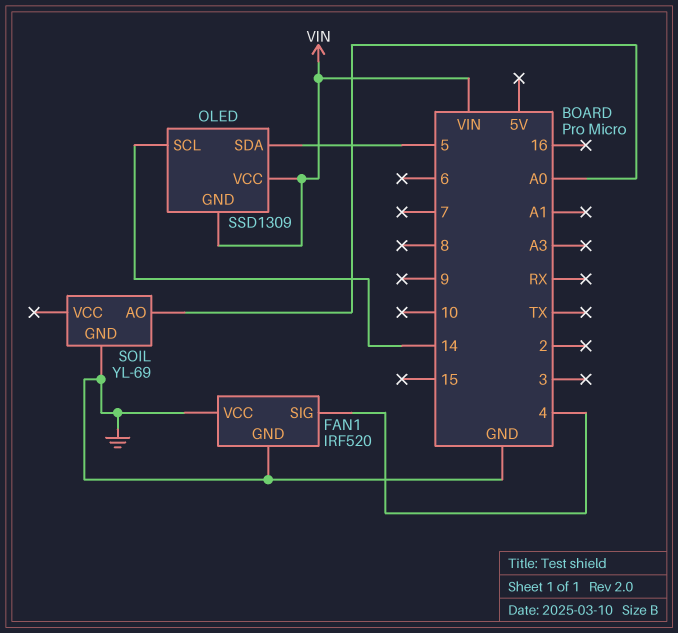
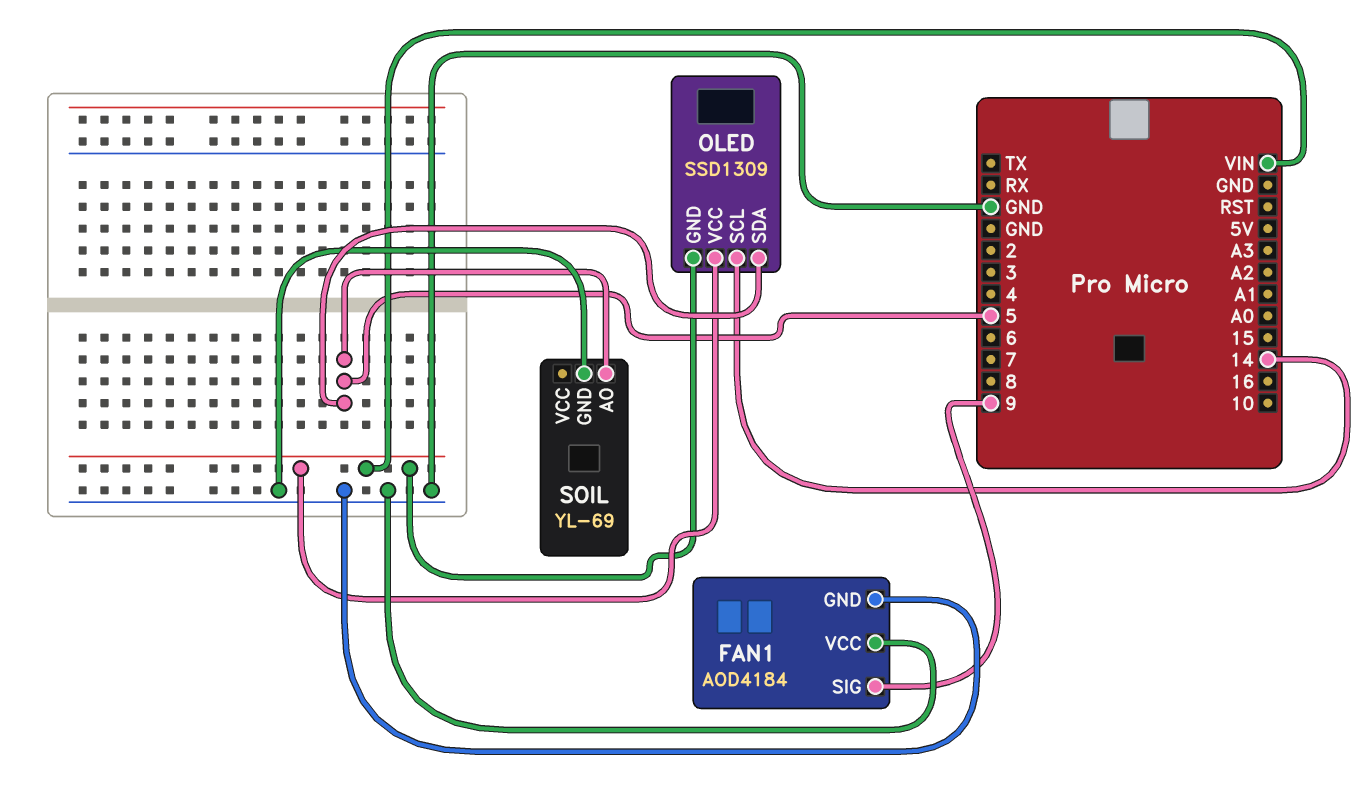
FAN1: IRF520 -> AOD4184
FAN1 pin SIG: 4 -> 9
SOIL pin AO: A0 -> 5

